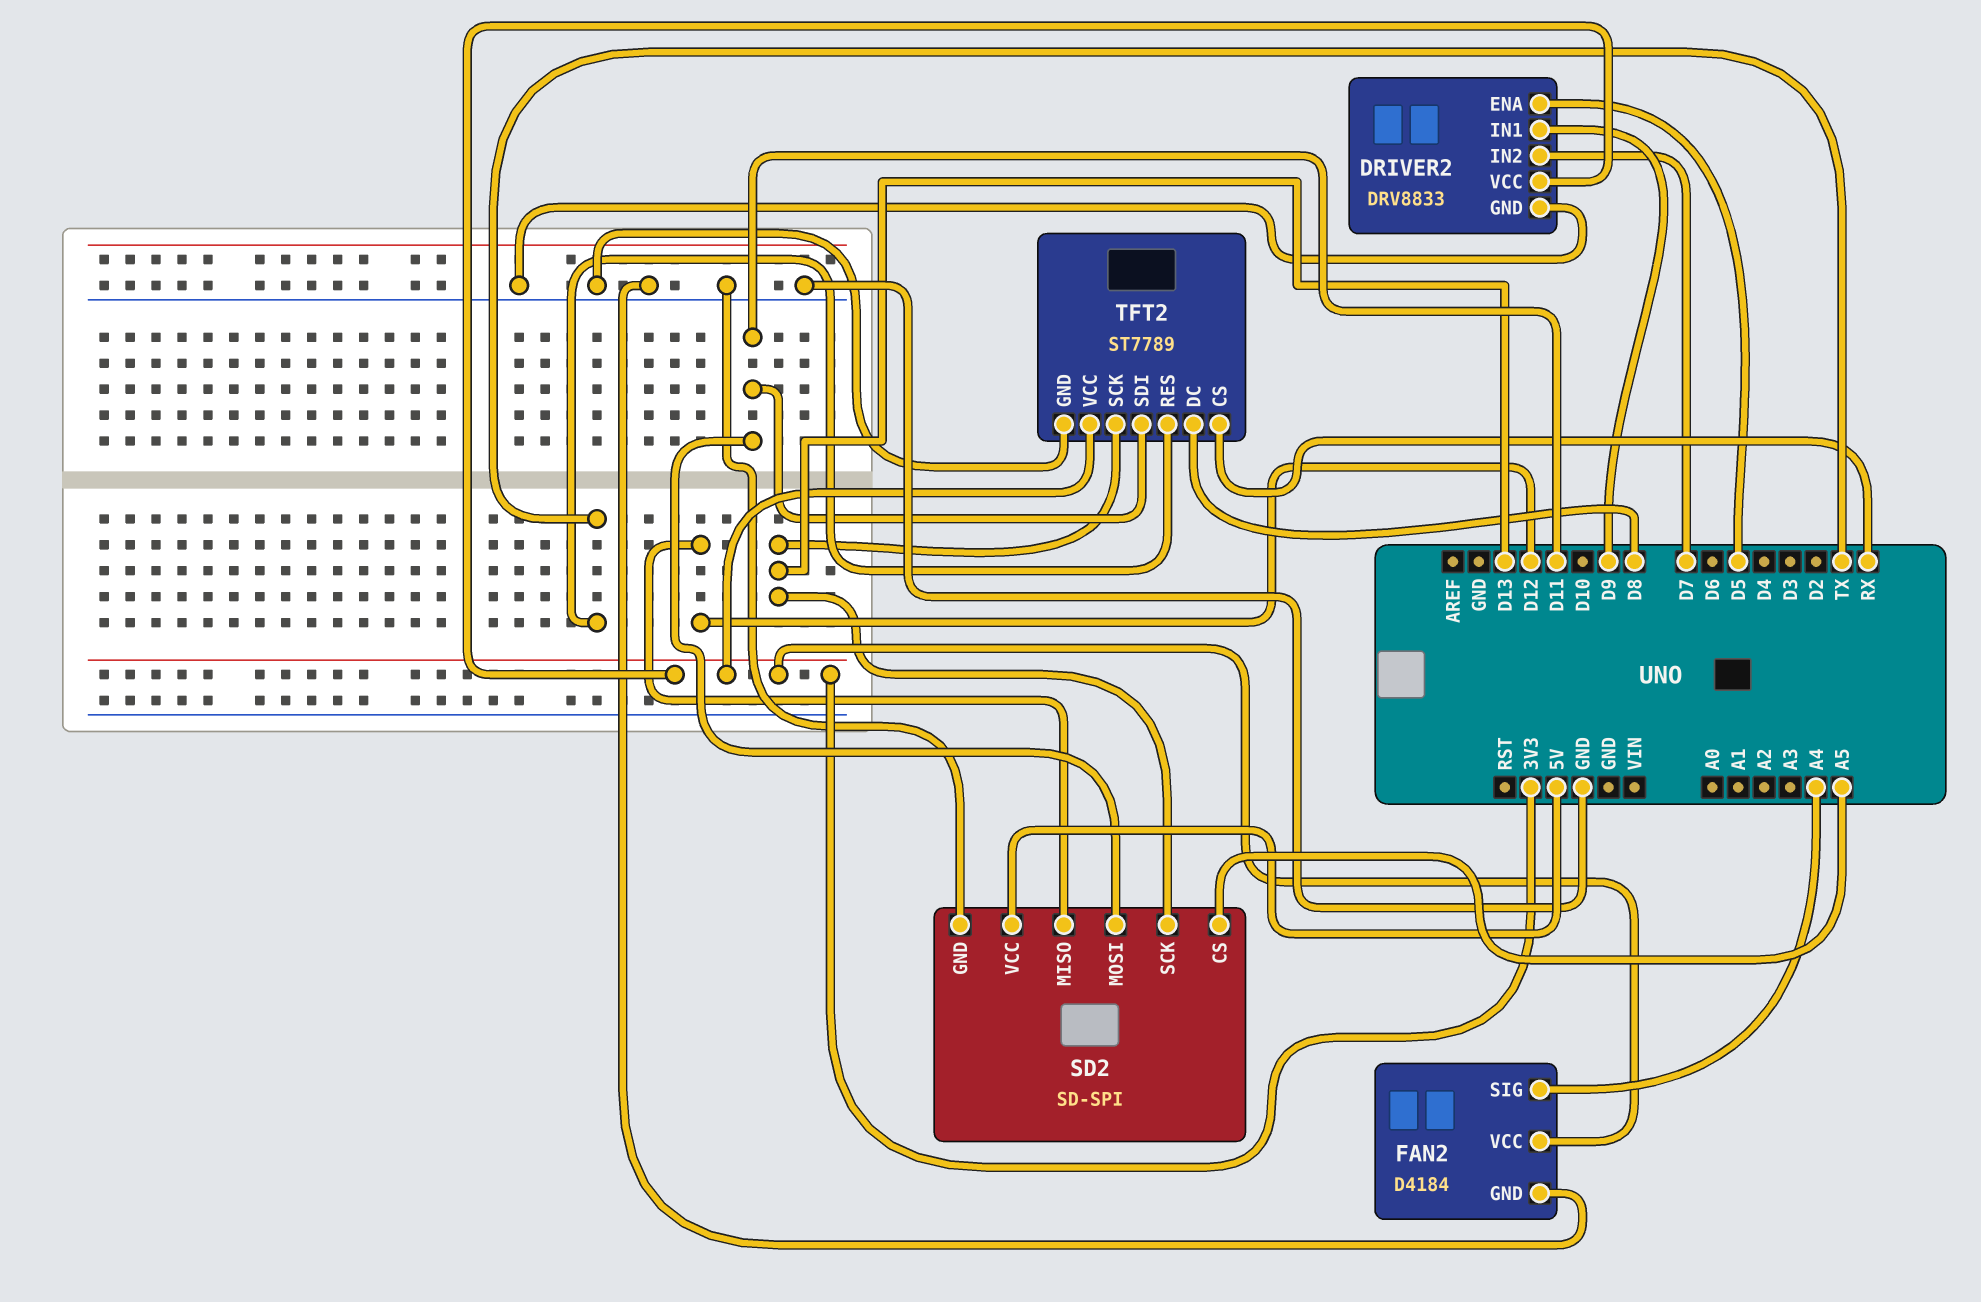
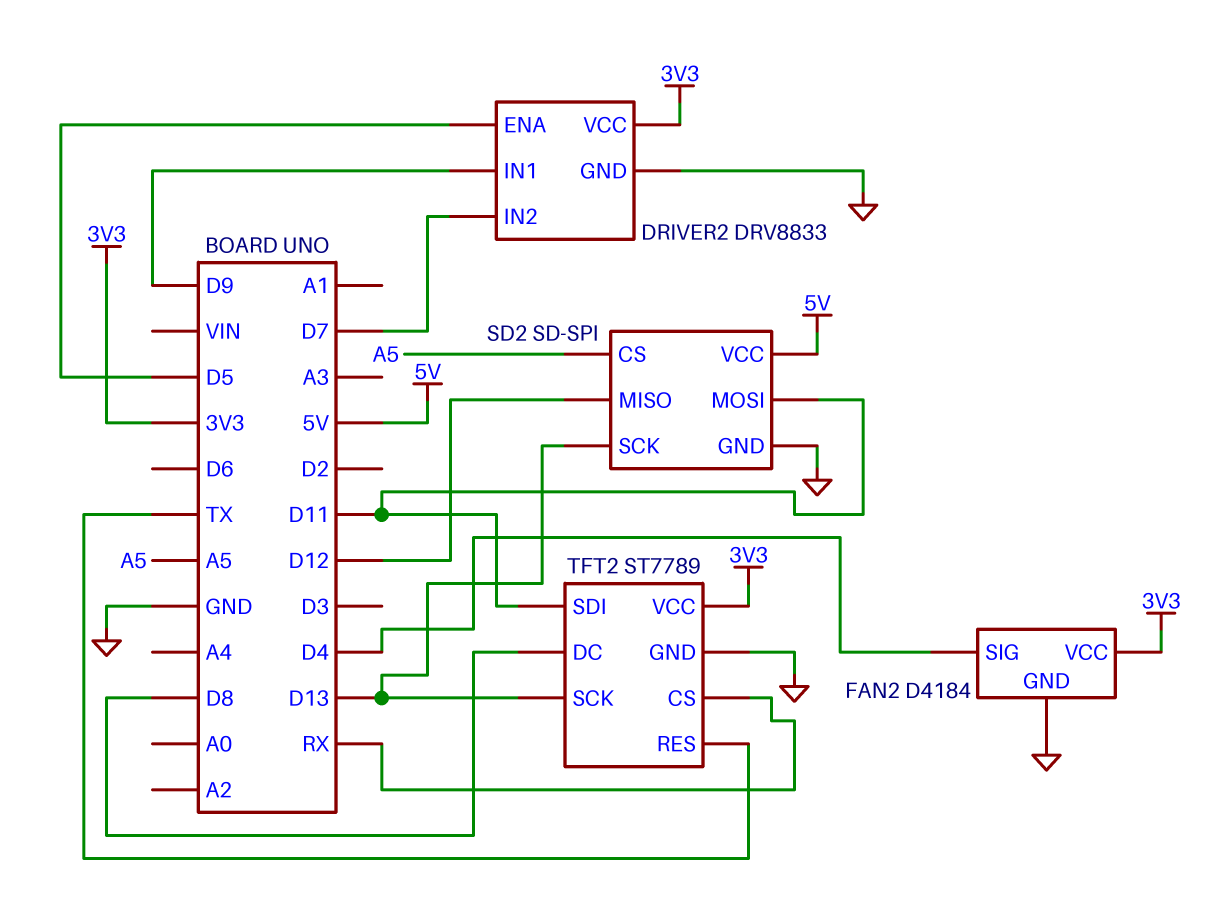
FAN2 pin SIG: A4 -> D4

